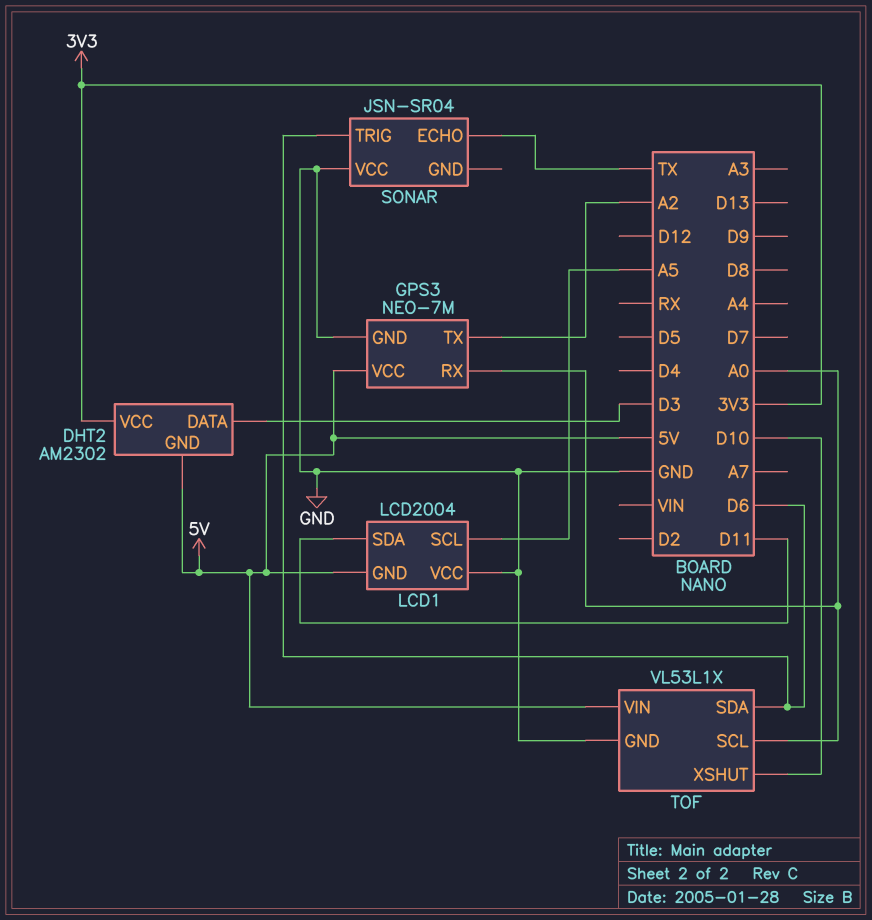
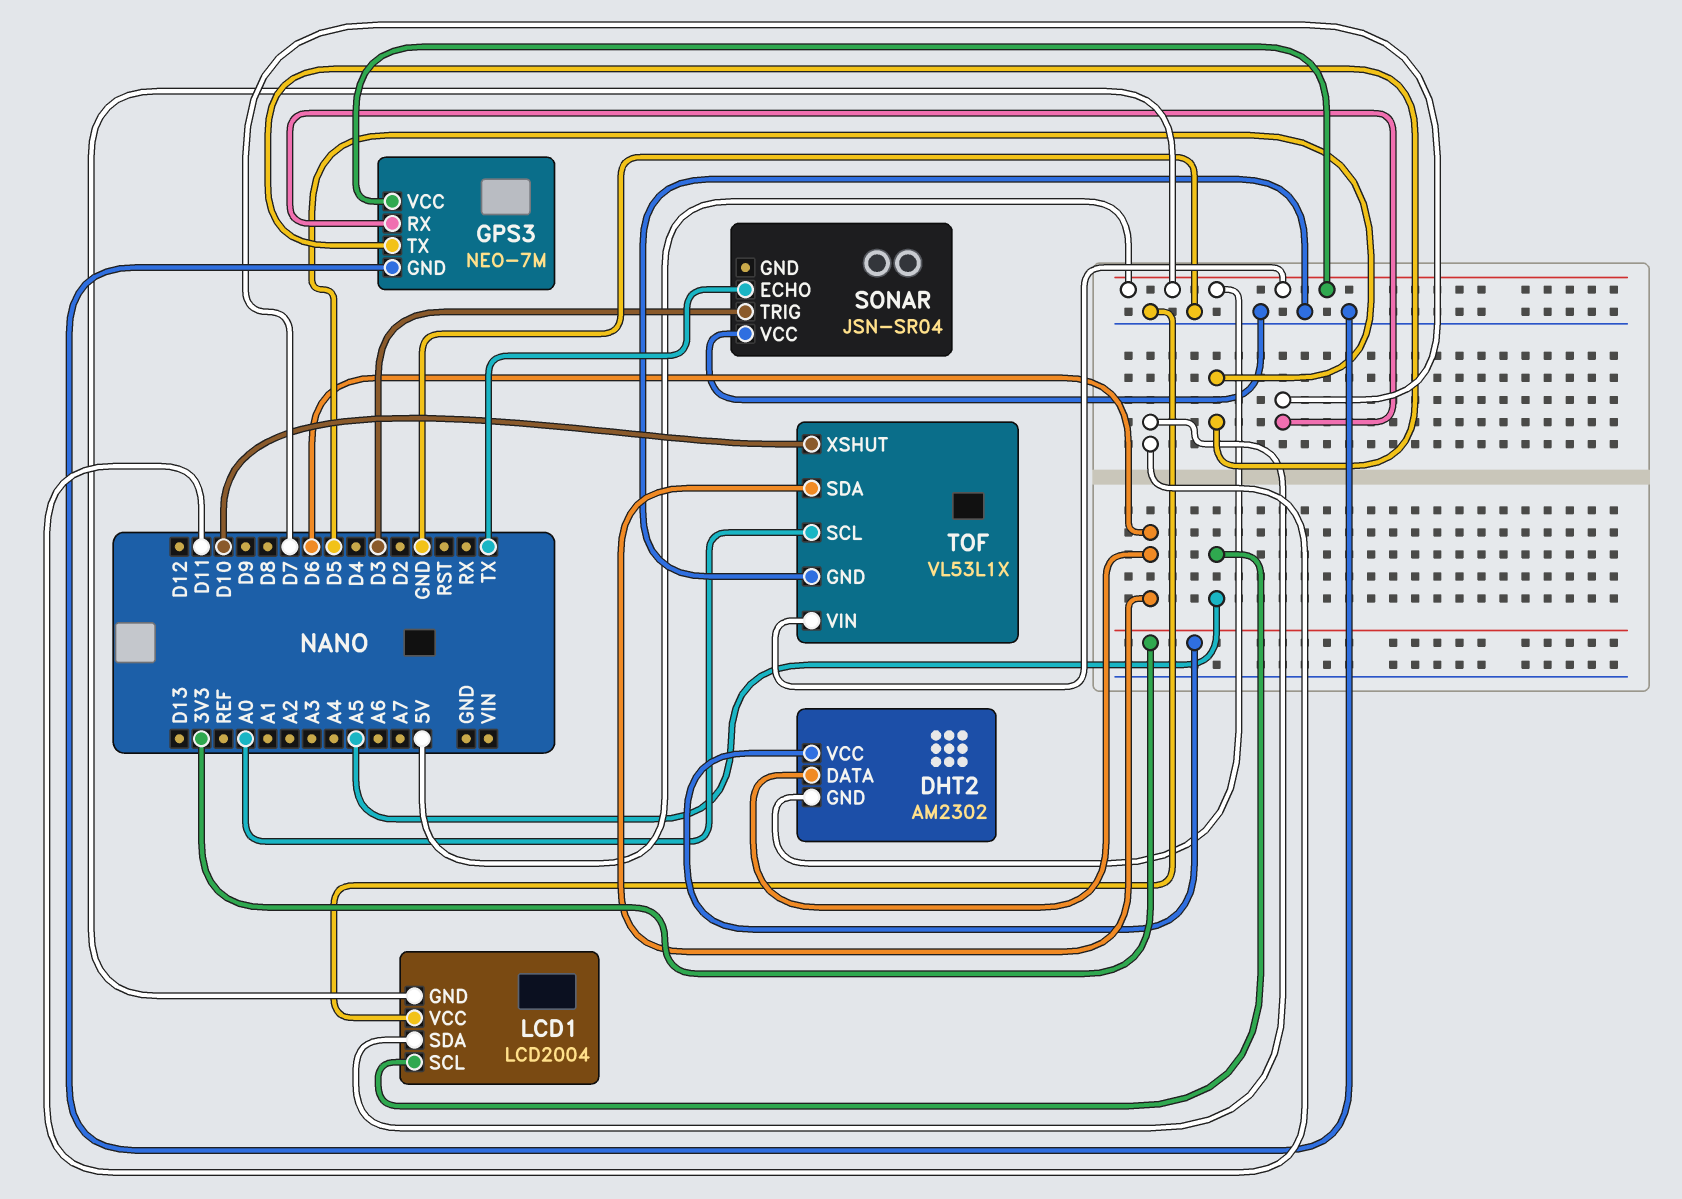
DHT2 pin DATA: D3 -> D6
GPS3 pin RX: A0 -> D7
GPS3 pin TX: A2 -> D5
SONAR pin TRIG: D6 -> D3

